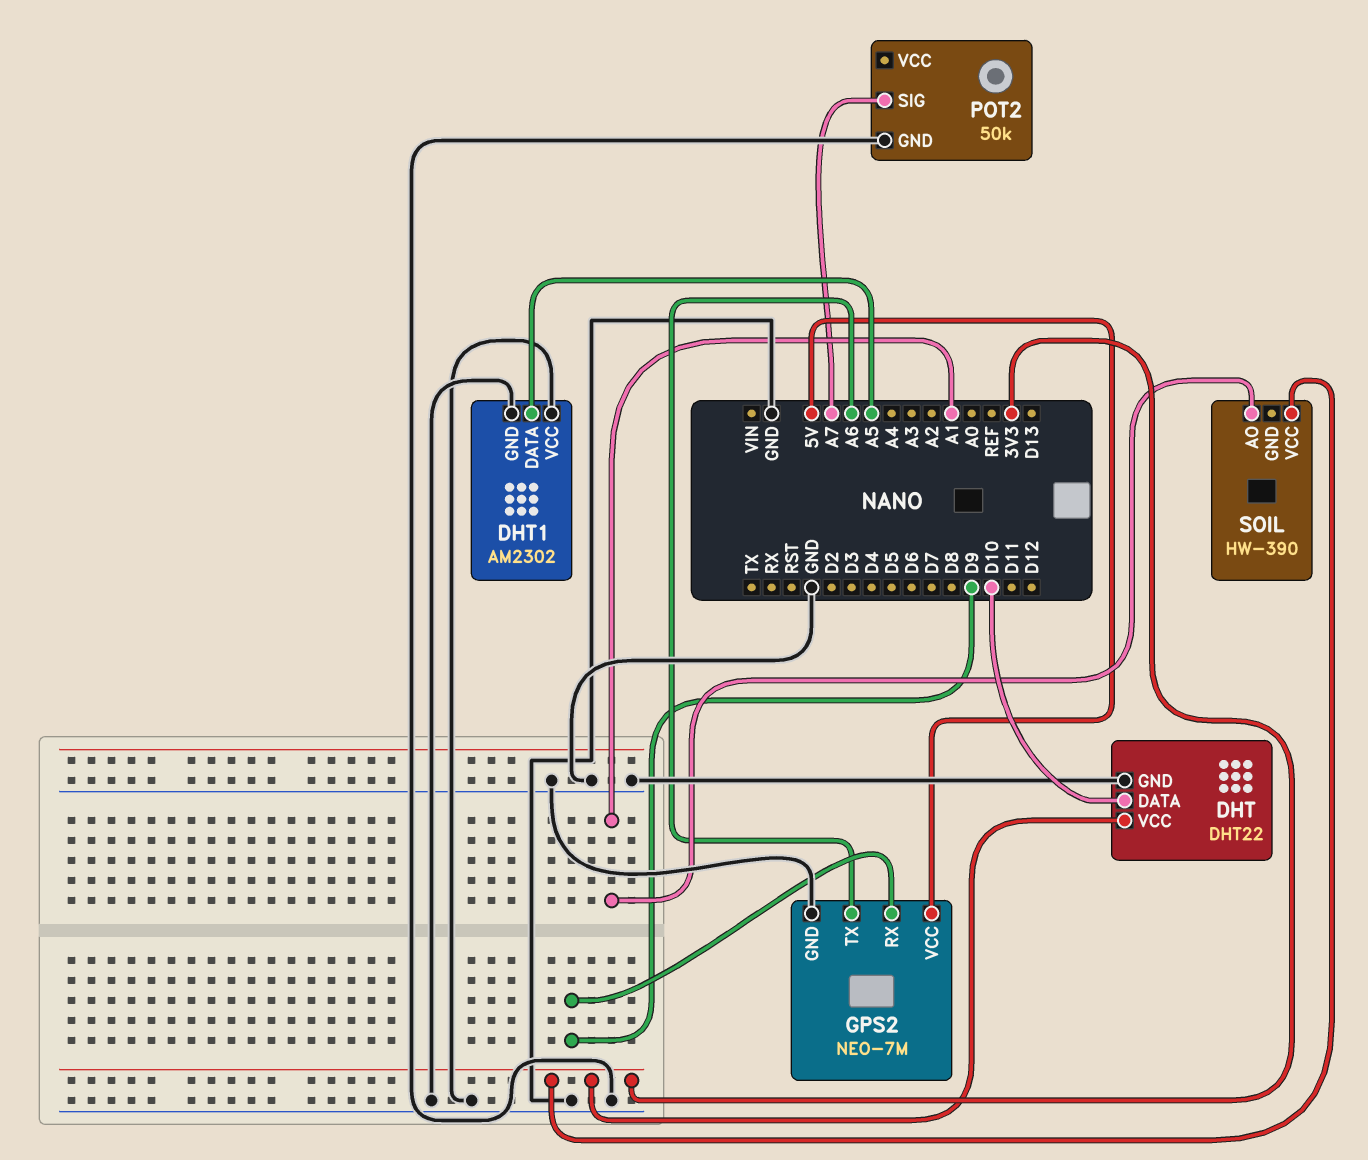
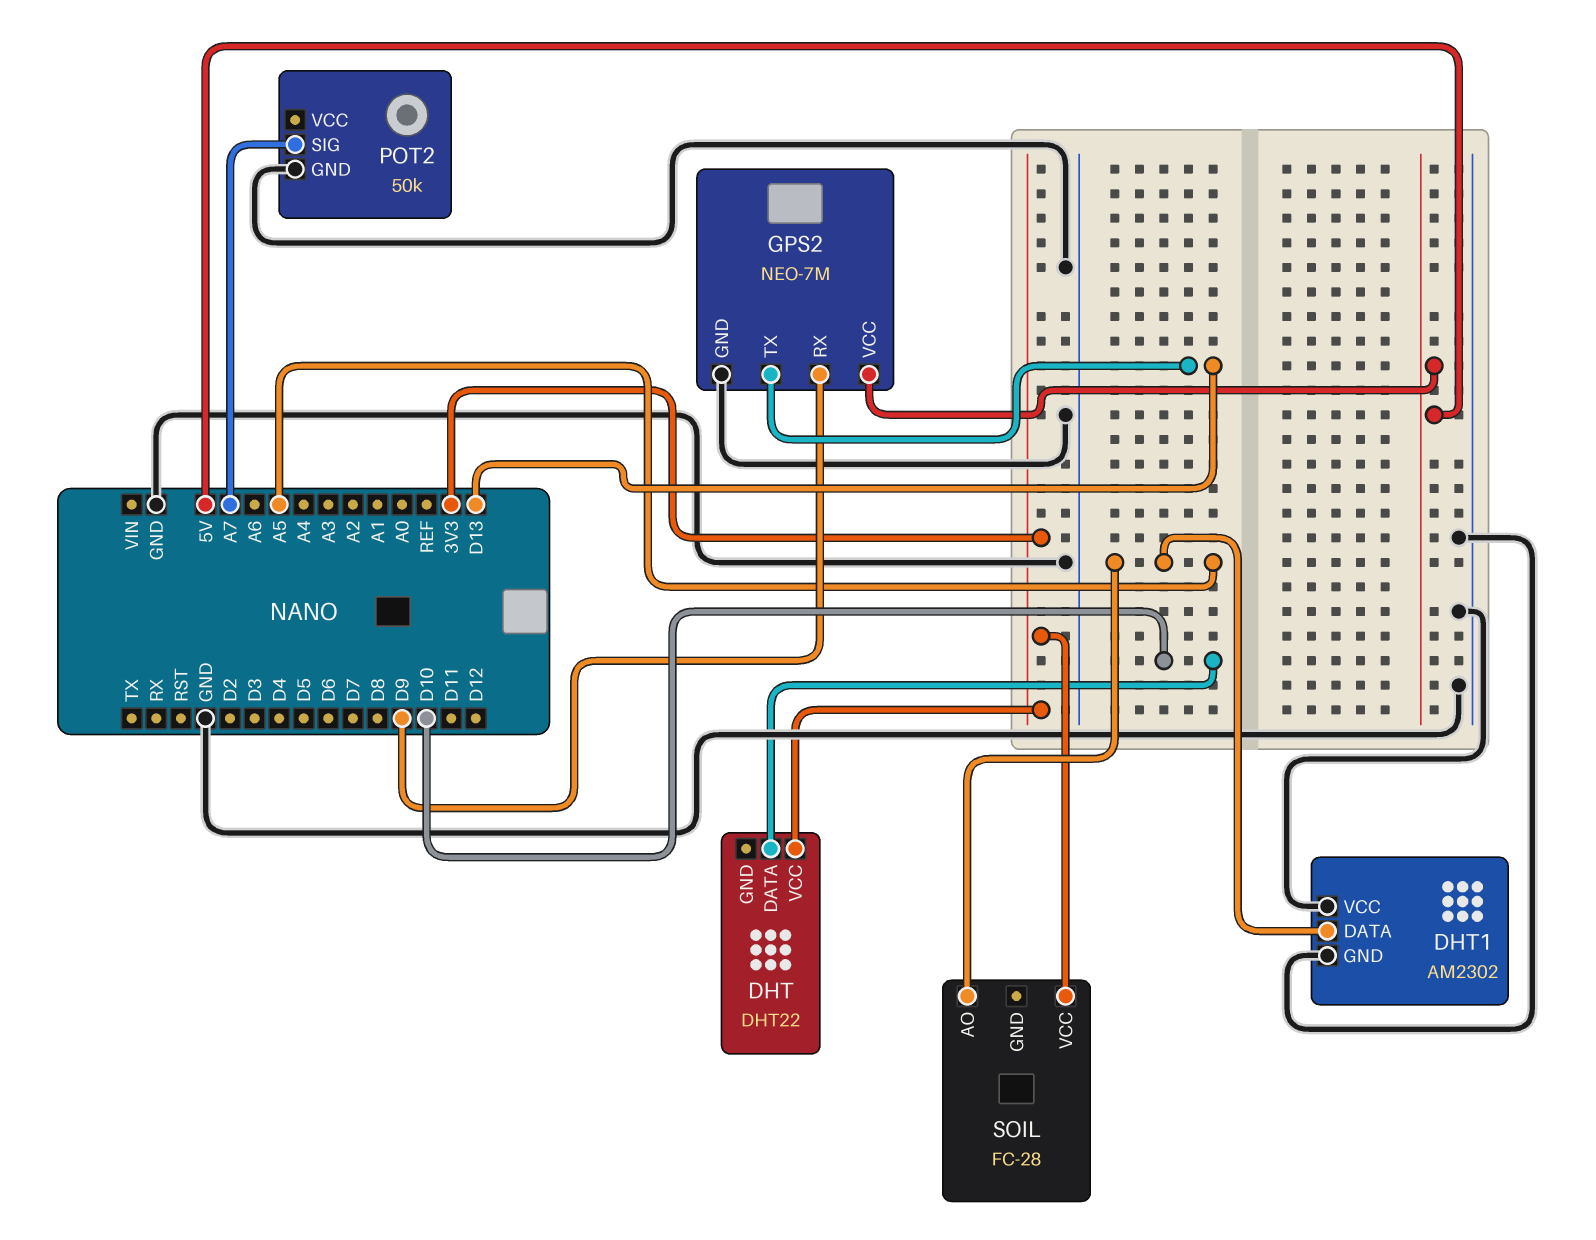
DHT pin GND: GND -> none
GPS2 pin TX: A6 -> D13
SOIL: HW-390 -> FC-28
SOIL pin AO: A1 -> A5

